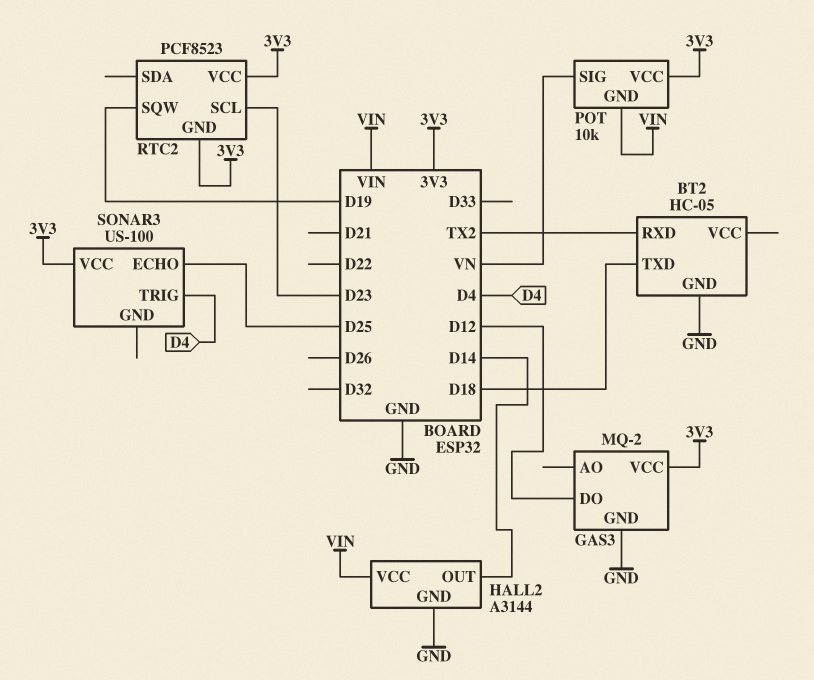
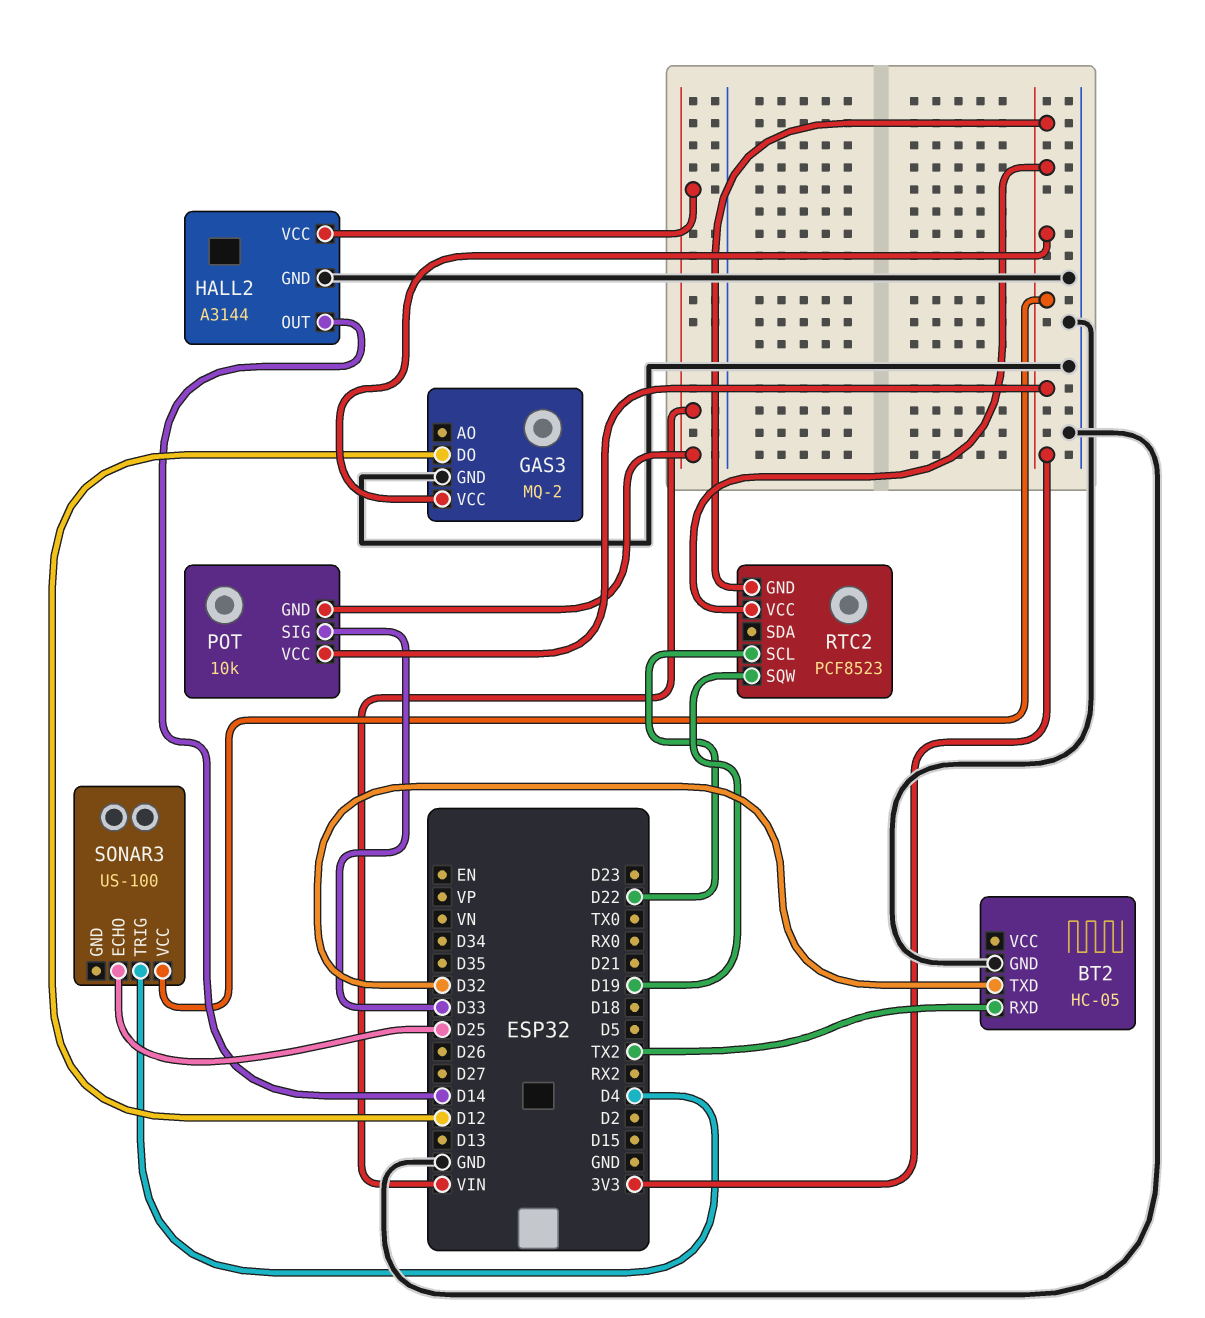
BT2 pin TXD: D18 -> D32
POT pin SIG: VN -> D33
RTC2 pin SCL: D23 -> D22

